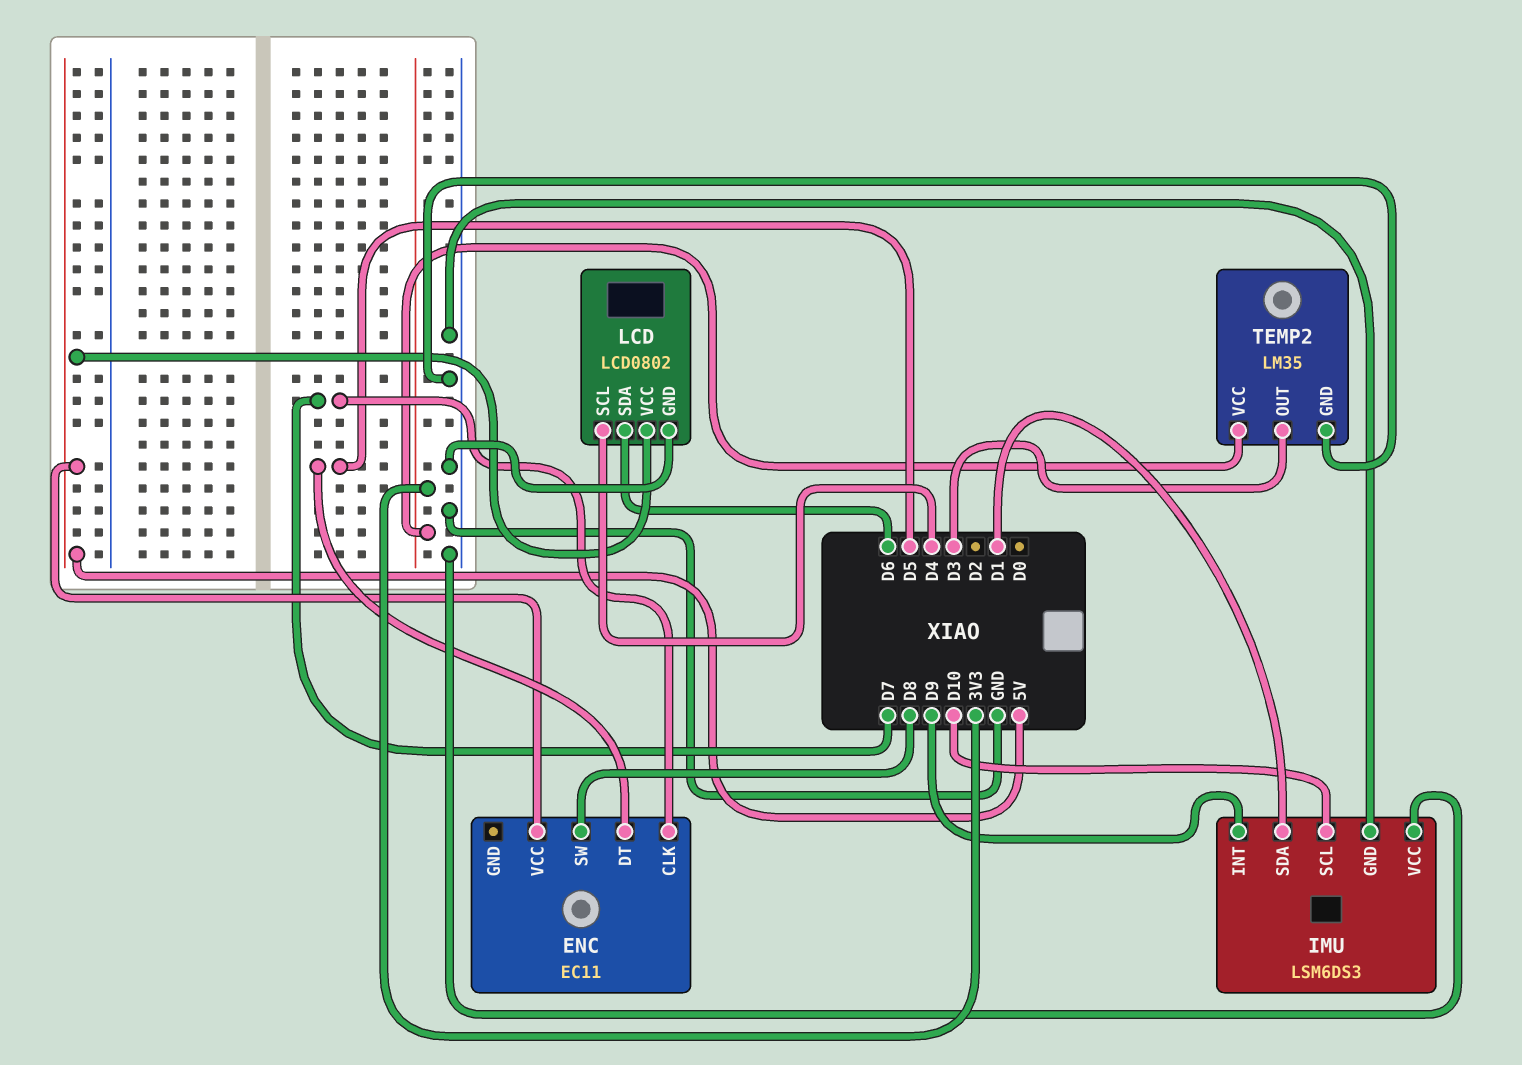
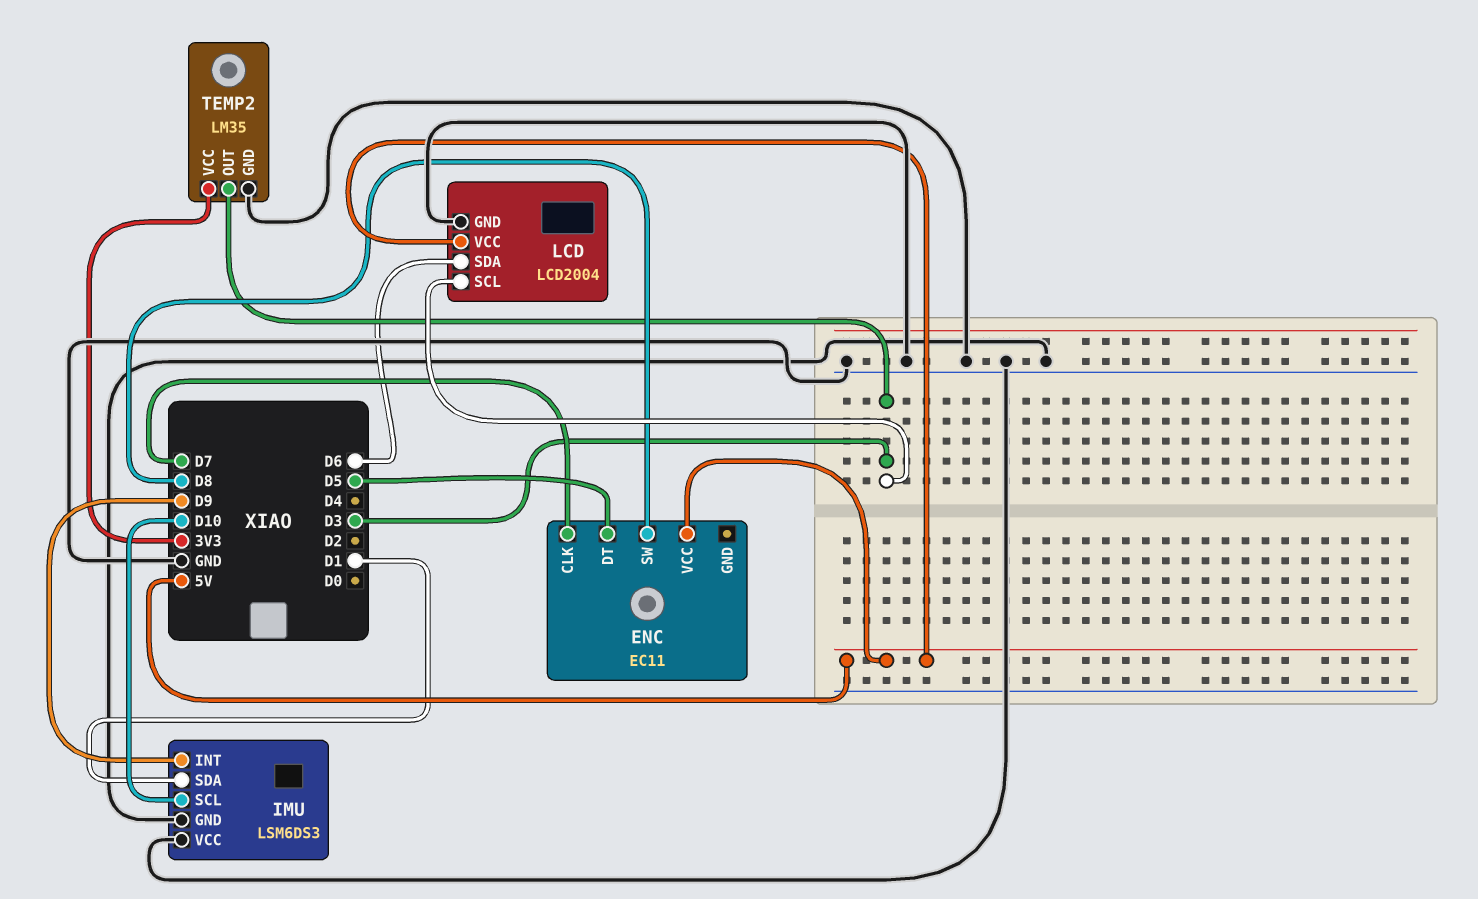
LCD: LCD0802 -> LCD2004
LCD pin SCL: D4 -> D3

